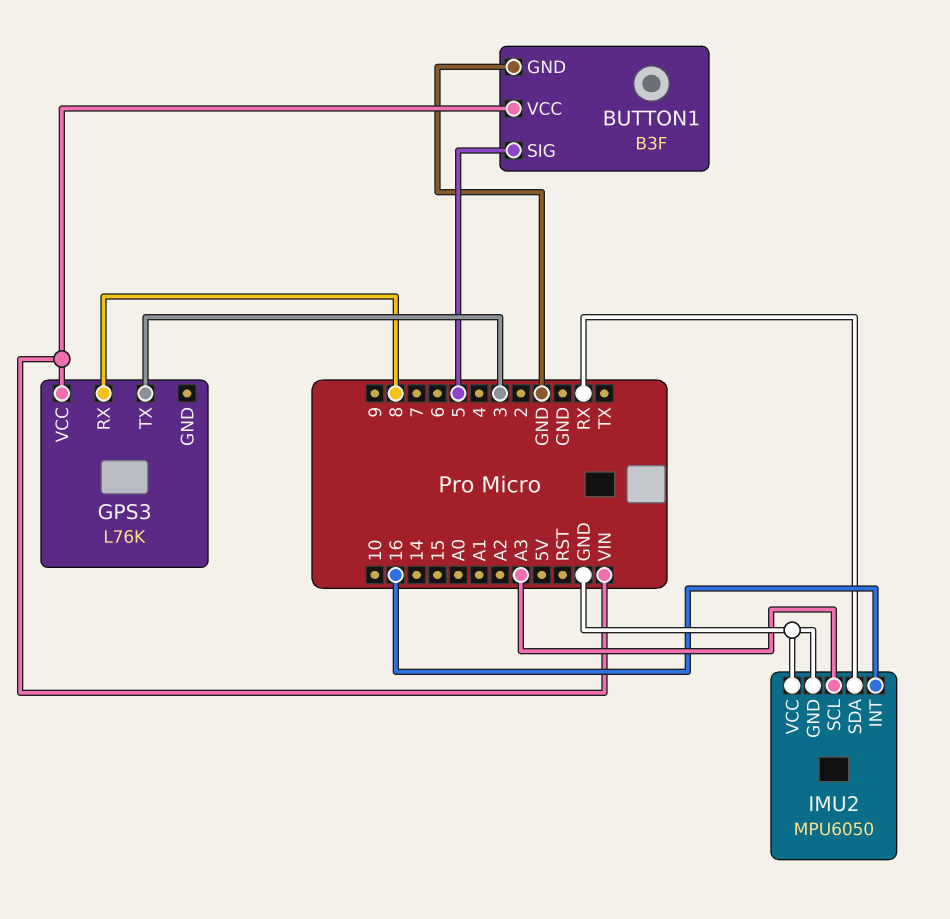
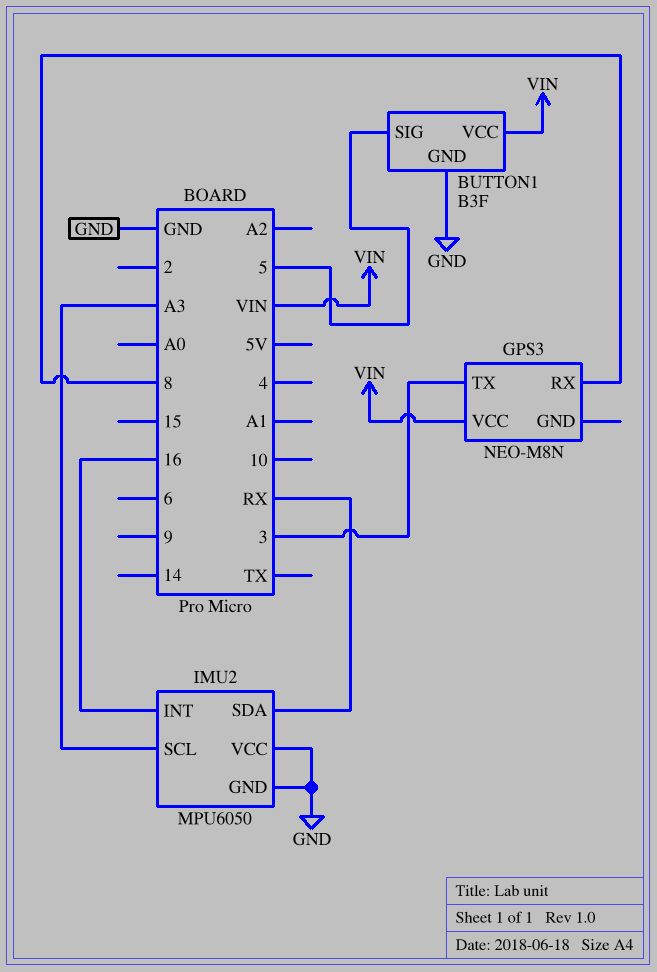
GPS3: L76K -> NEO-M8N

